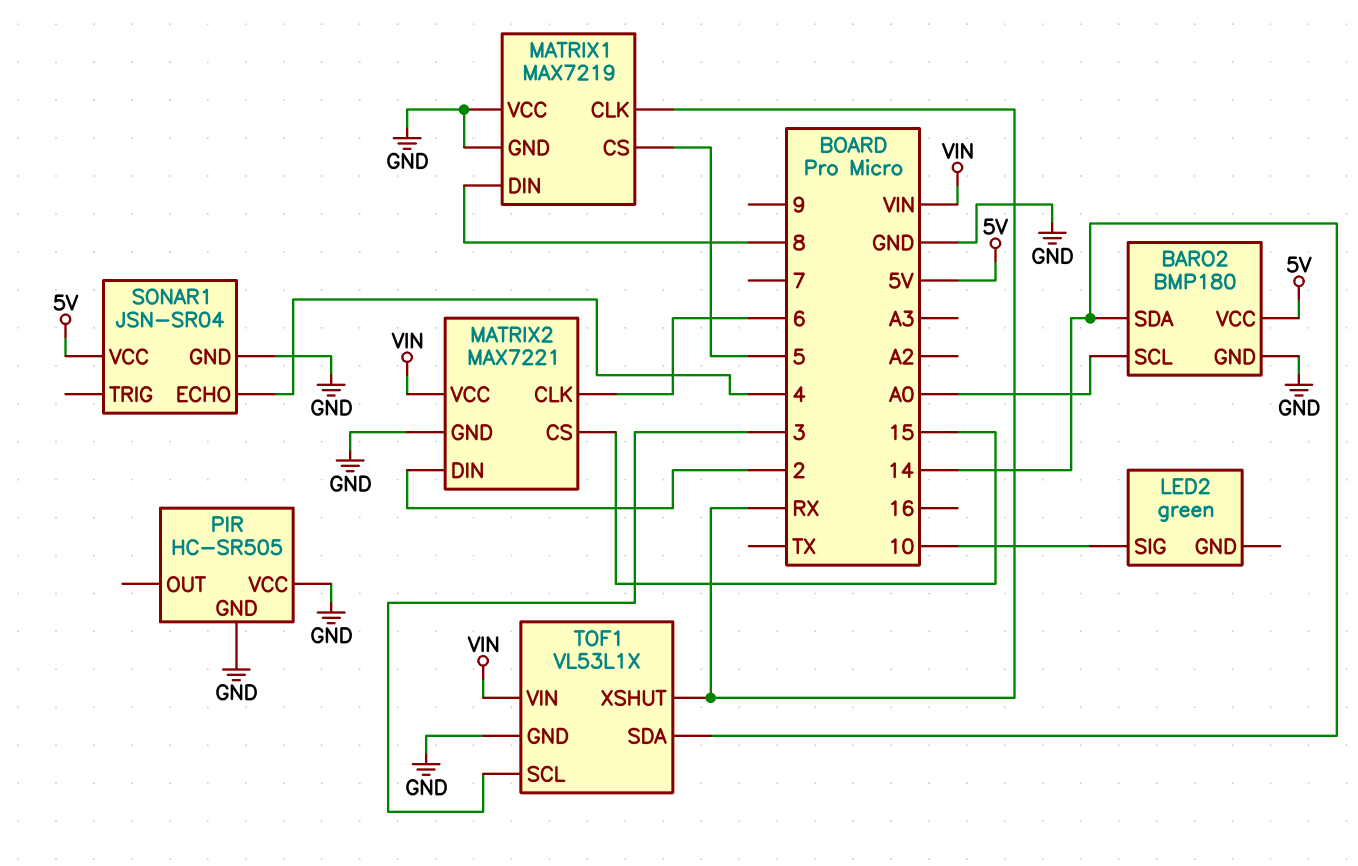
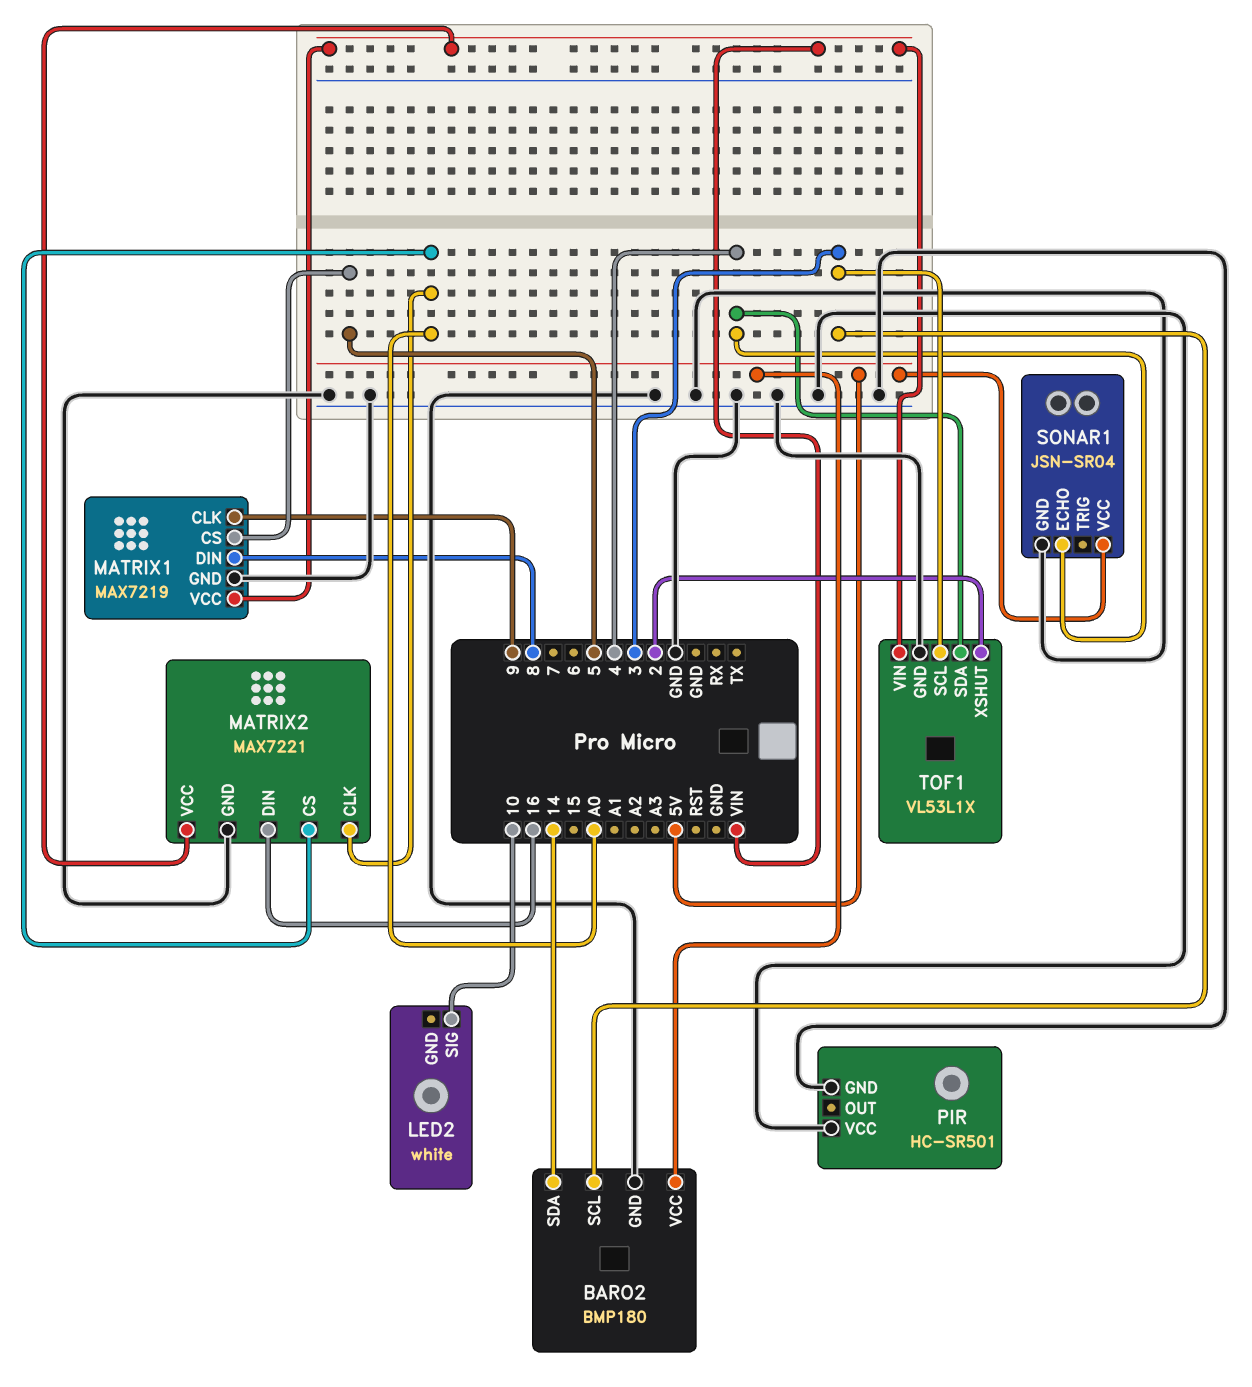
BARO2 pin SCL: A0 -> 3
LED2: green -> white
MATRIX1 pin CLK: RX -> 9
MATRIX1 pin VCC: GND -> VIN
MATRIX2 pin CLK: 6 -> A0
MATRIX2 pin CS: 15 -> A0
MATRIX2 pin DIN: 2 -> 16
PIR: HC-SR505 -> HC-SR501
TOF1 pin SDA: 14 -> 4
TOF1 pin XSHUT: RX -> 2

